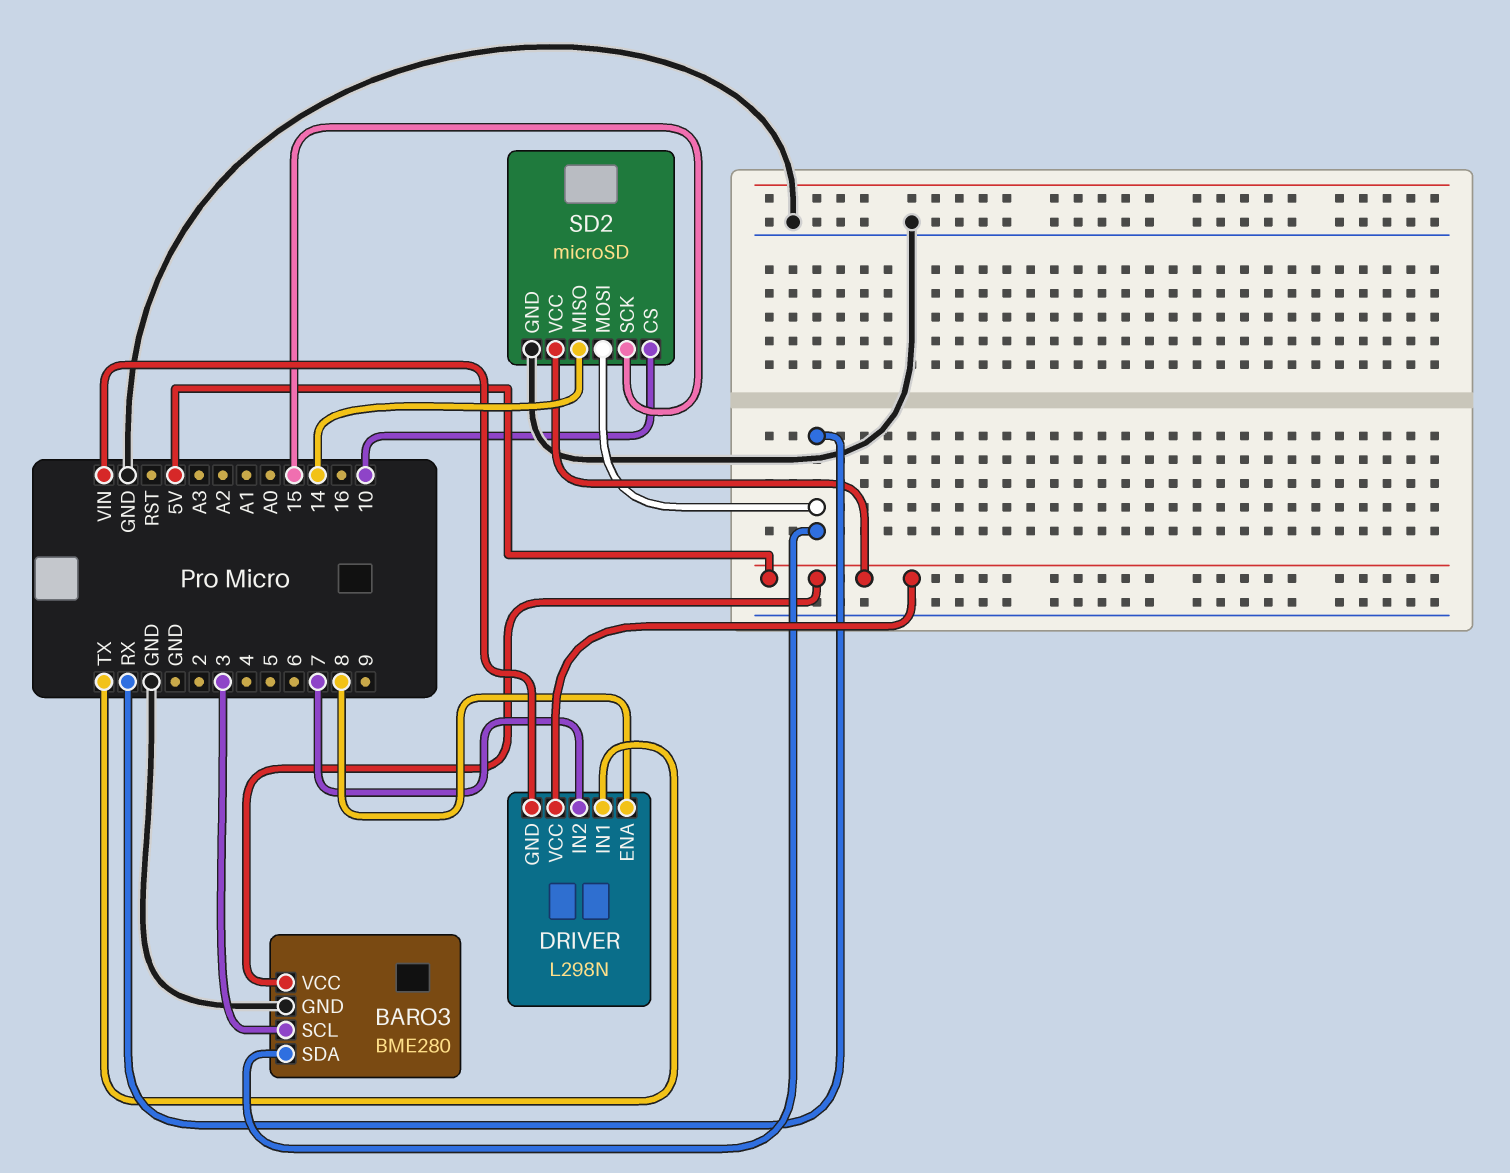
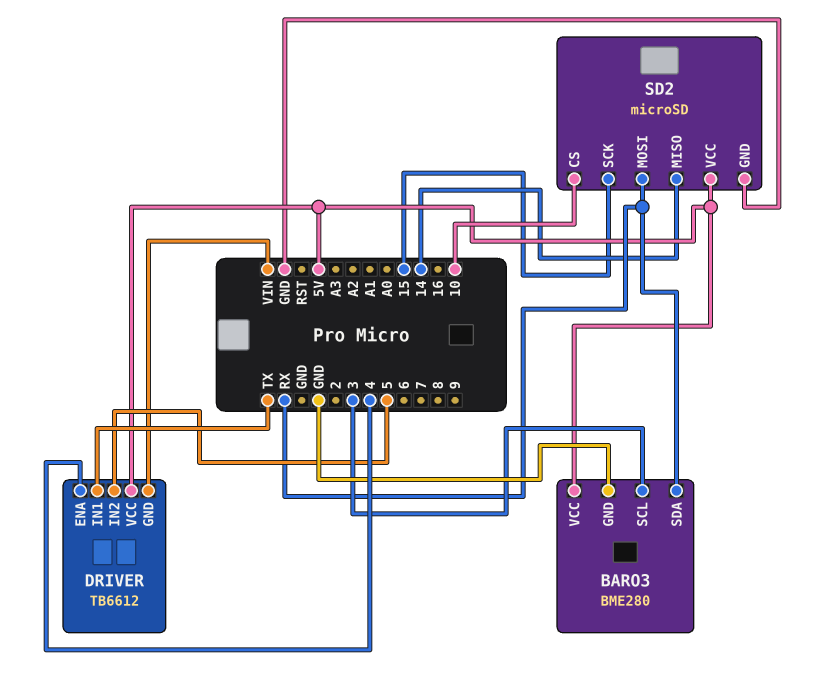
DRIVER: L298N -> TB6612
DRIVER pin ENA: 8 -> 4
DRIVER pin IN2: 7 -> 5

